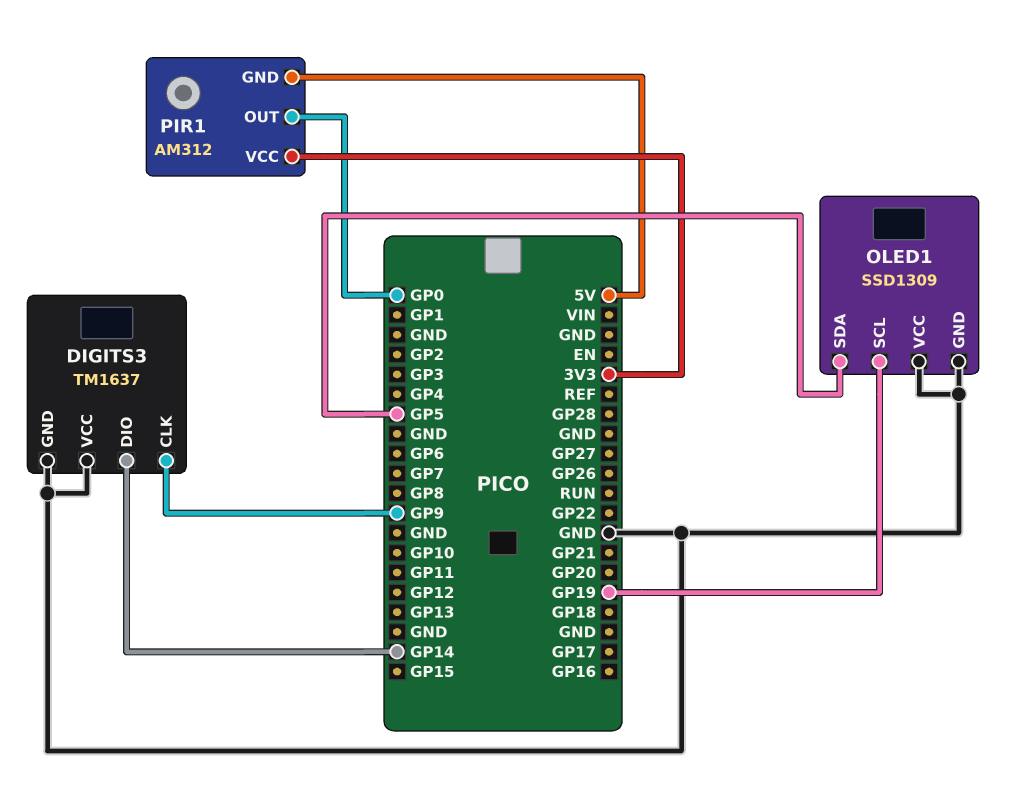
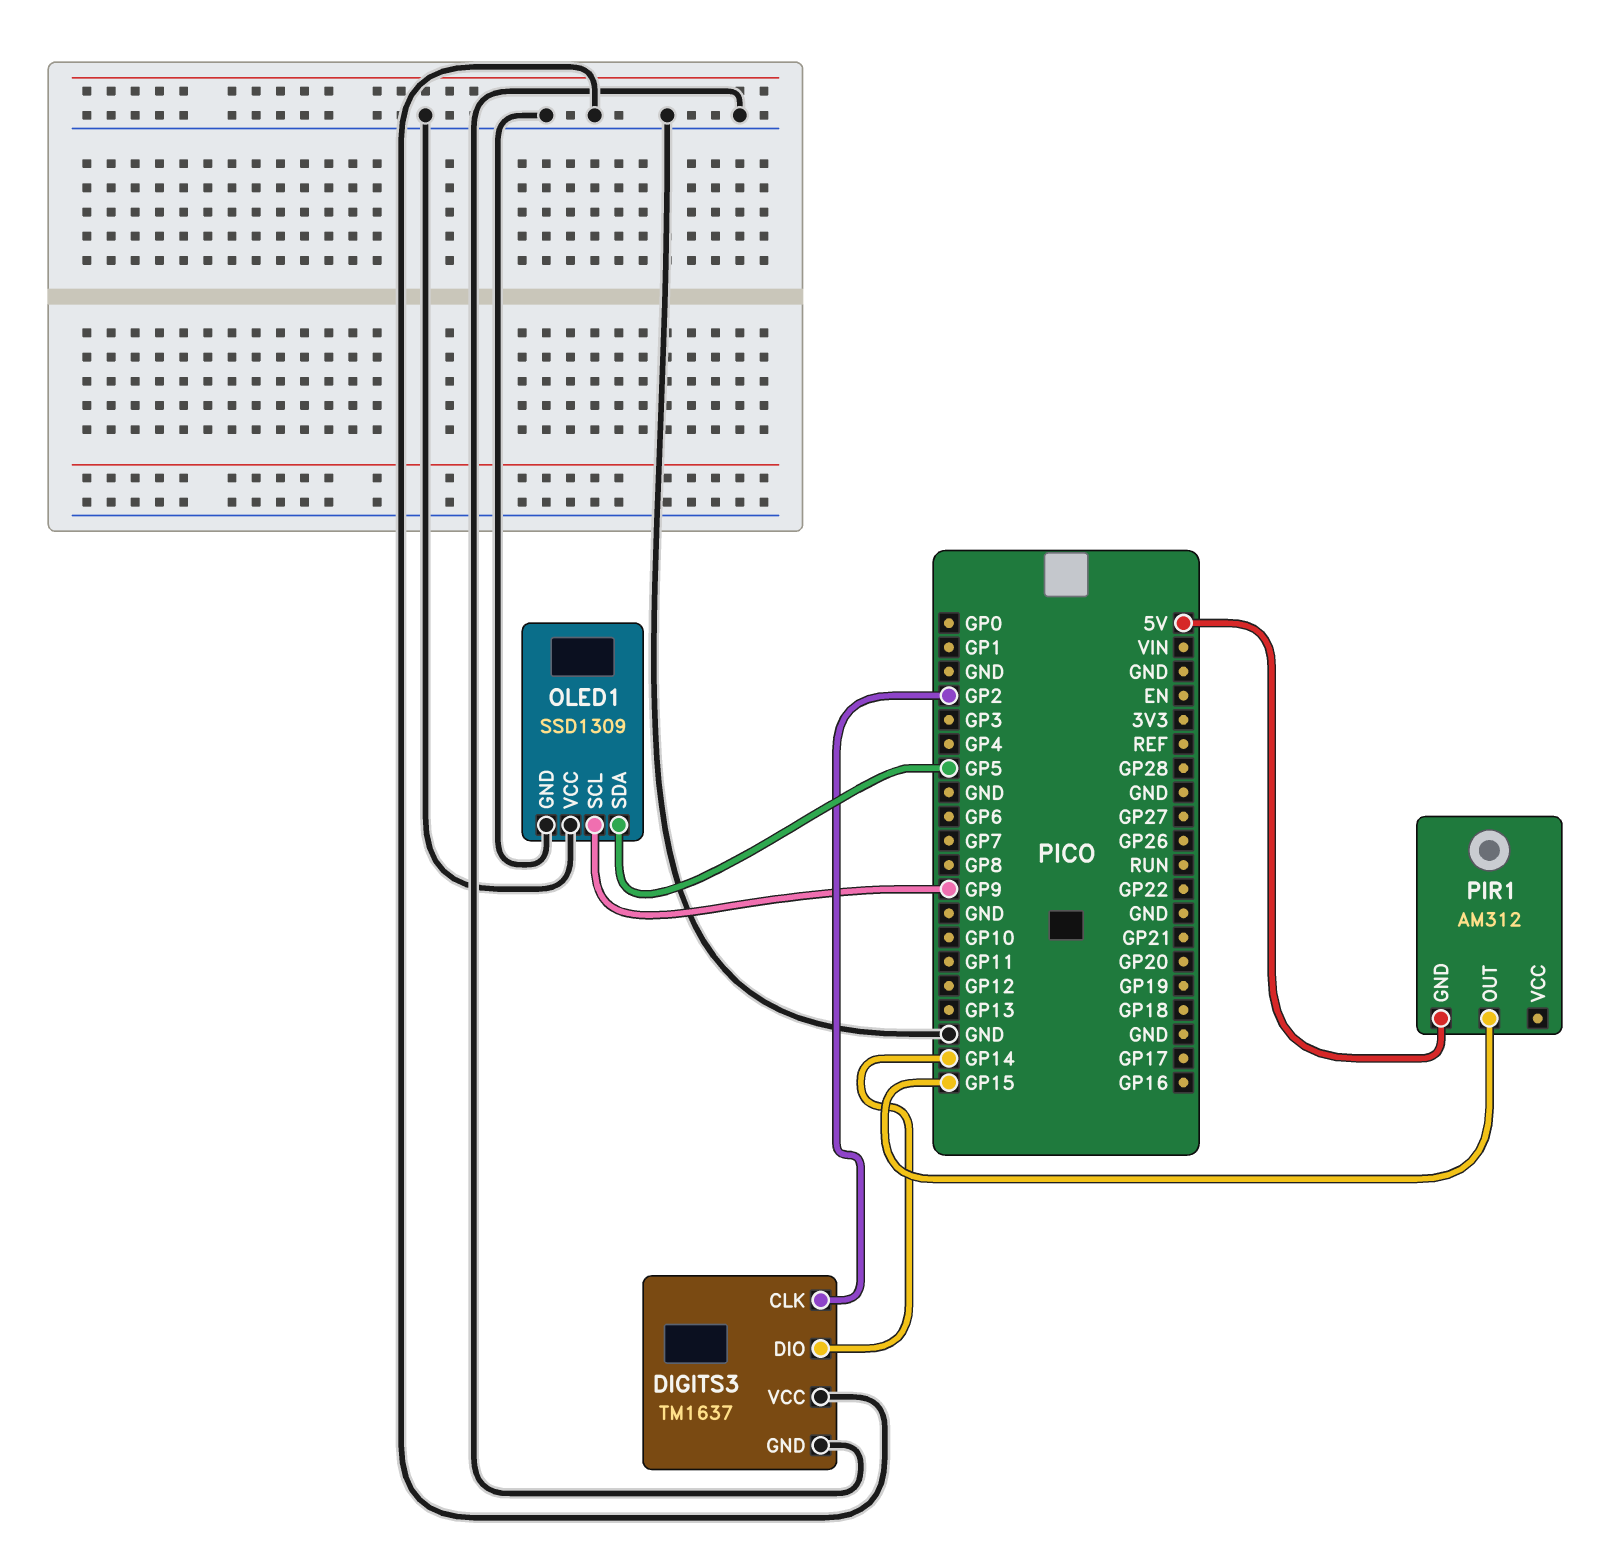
DIGITS3 pin CLK: GP9 -> GP2
OLED1 pin SCL: GP19 -> GP9
PIR1 pin OUT: GP0 -> GP15
PIR1 pin VCC: 3V3 -> none

